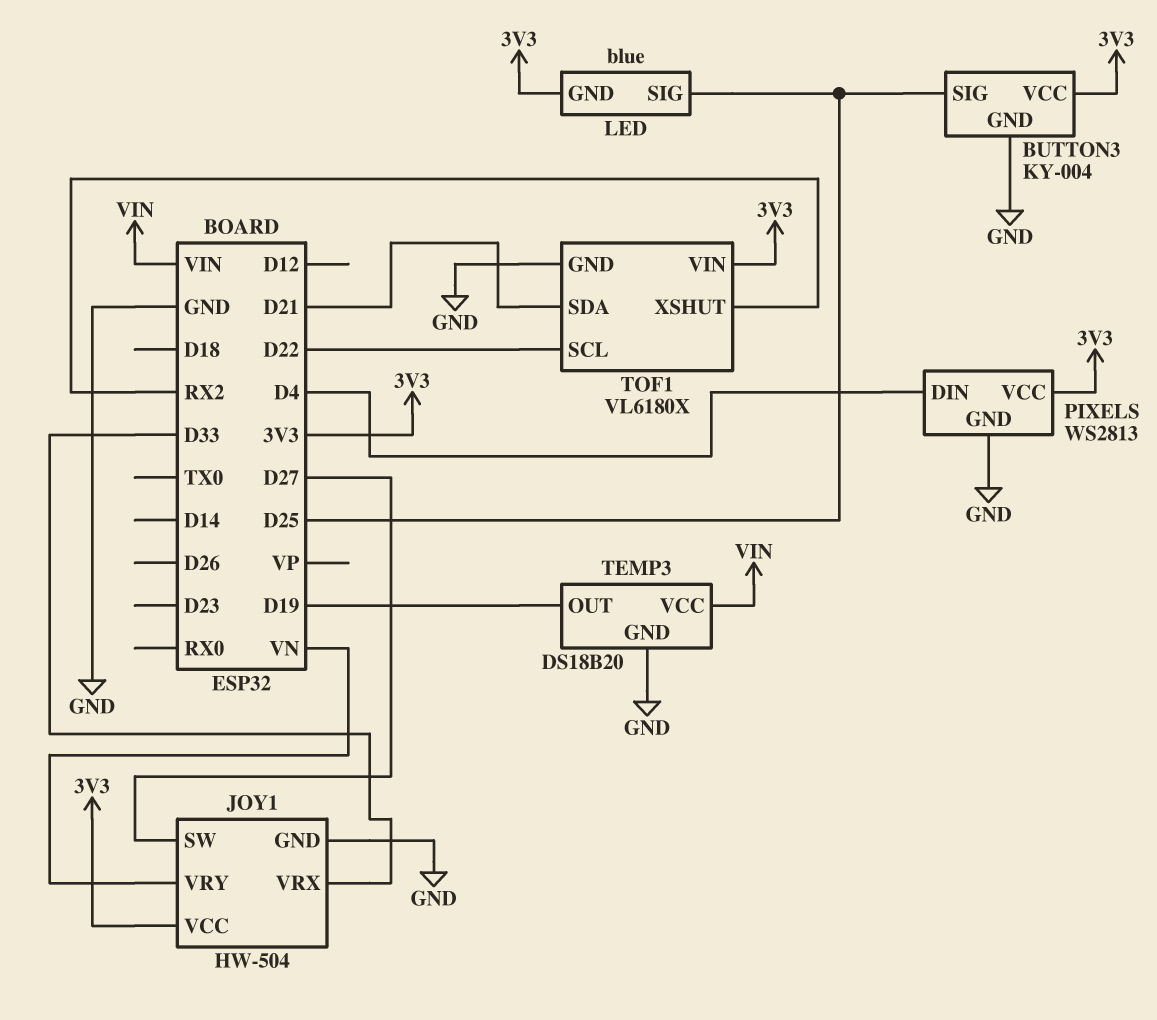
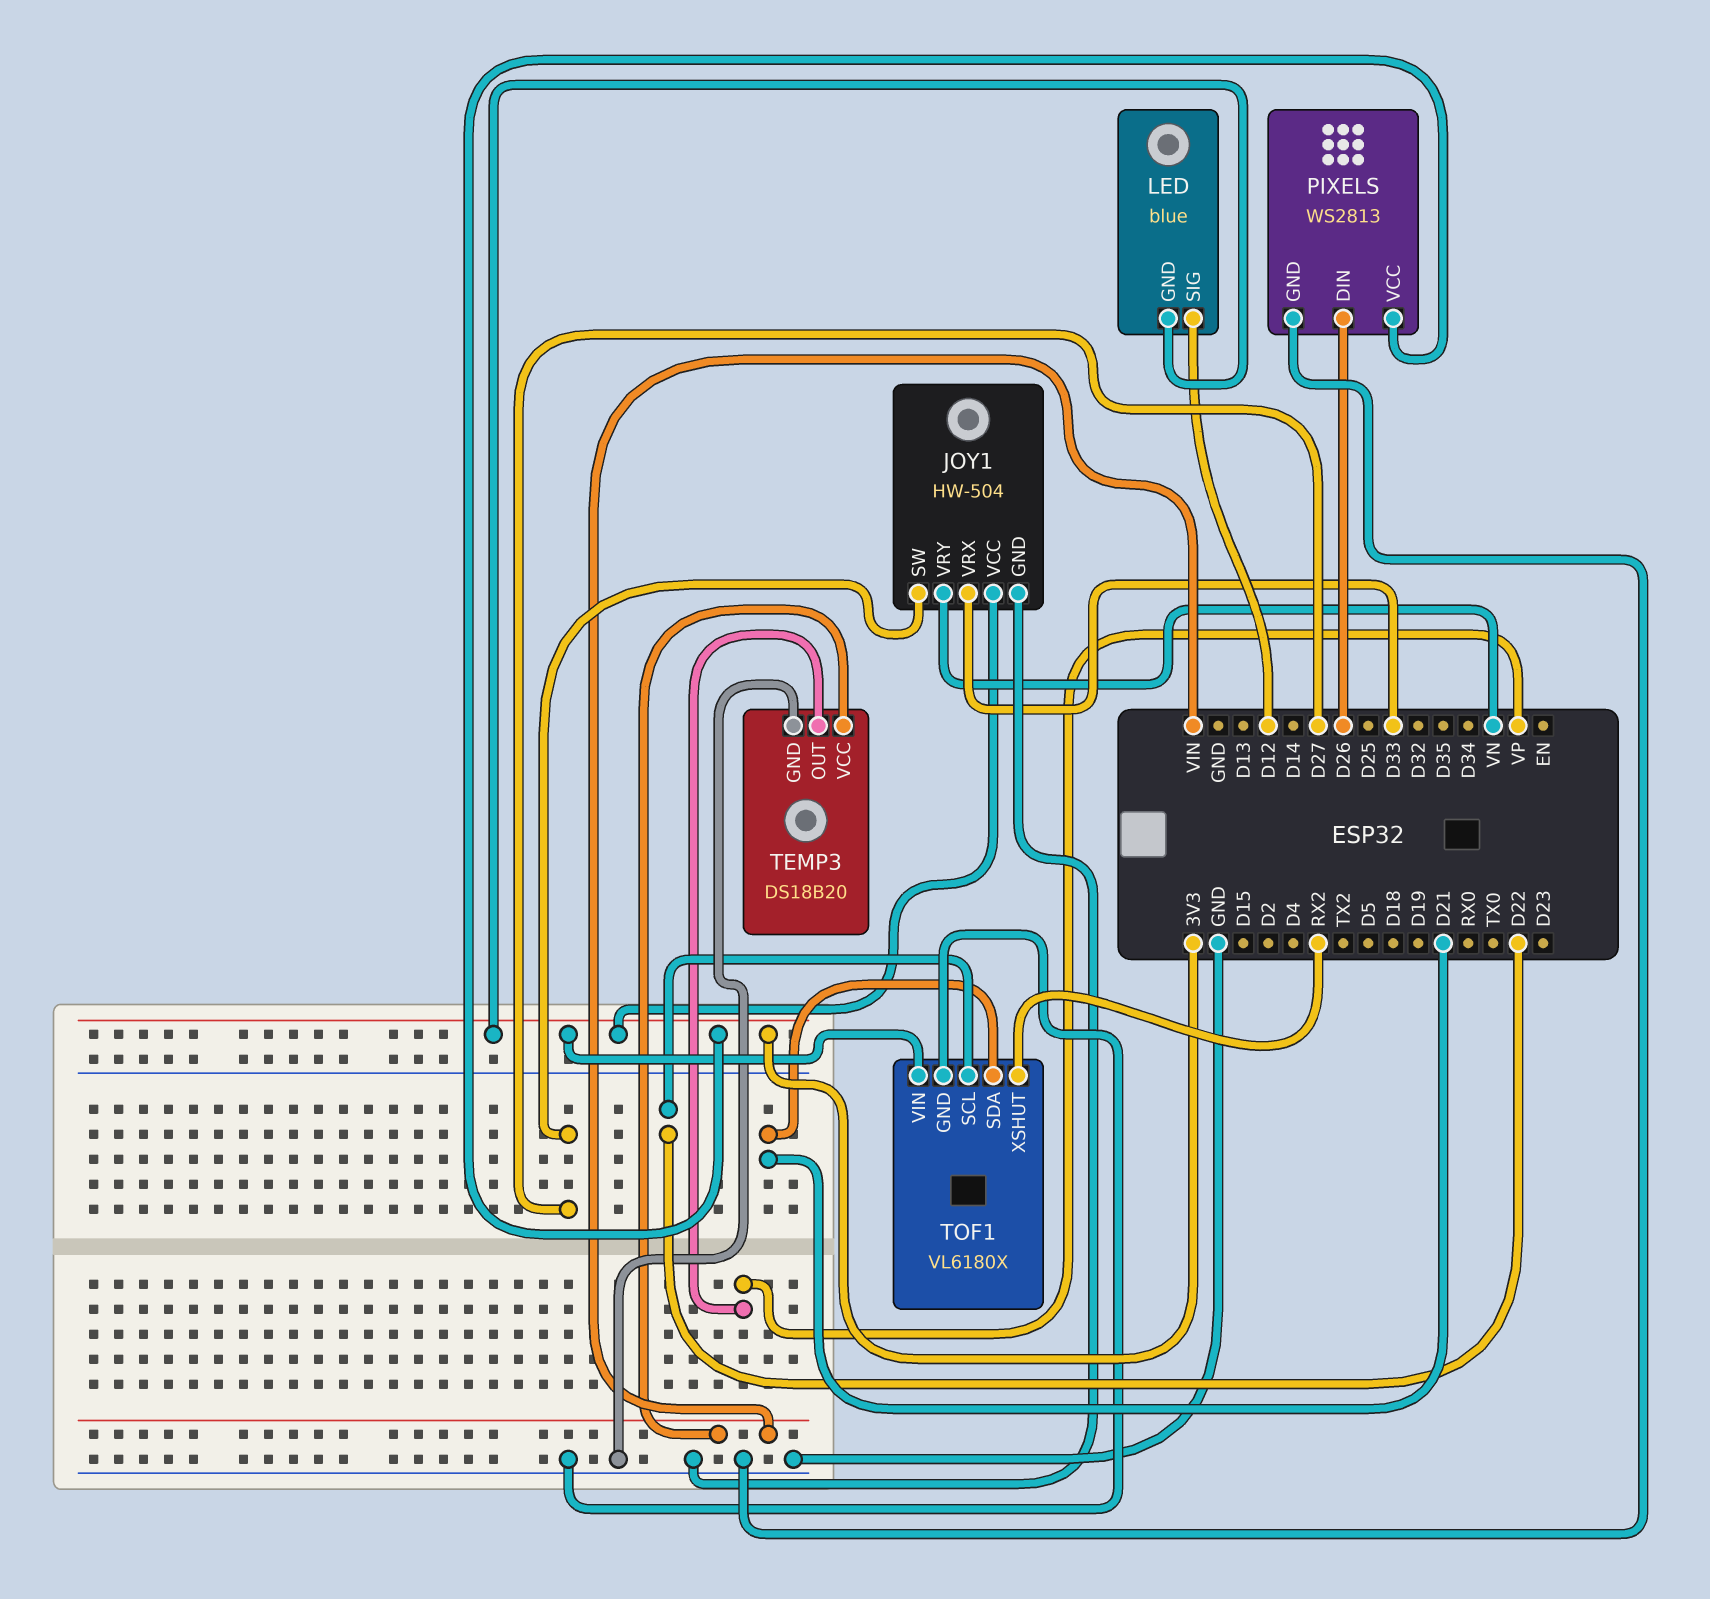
BUTTON3: KY-004 -> none
BUTTON3 pin GND: GND -> none
BUTTON3 pin SIG: D25 -> none
BUTTON3 pin VCC: 3V3 -> none
LED pin SIG: D25 -> D12
PIXELS pin DIN: D4 -> D26
TEMP3 pin OUT: D19 -> VP

